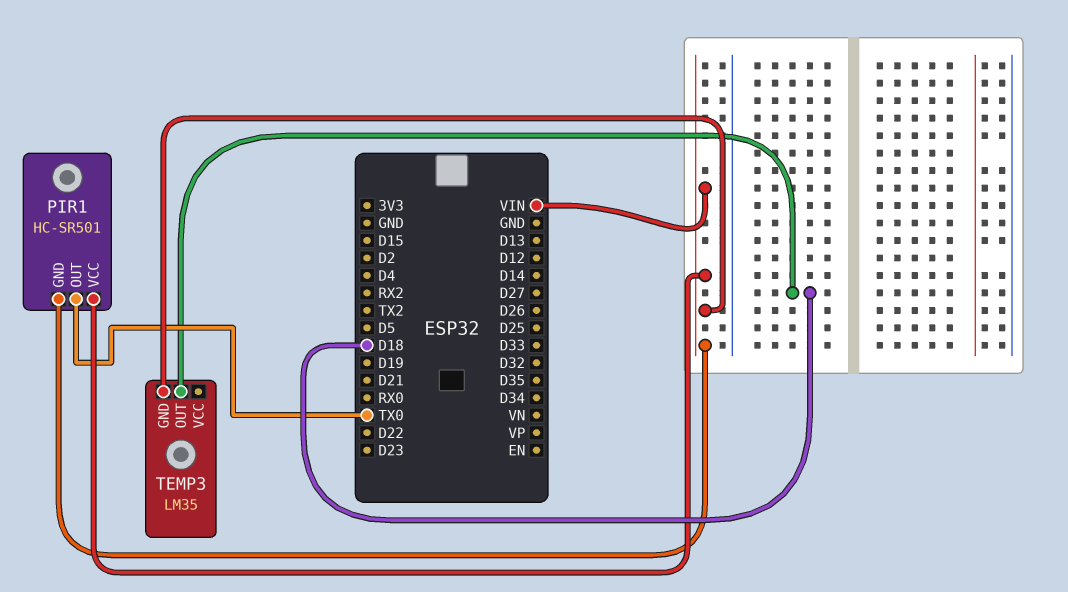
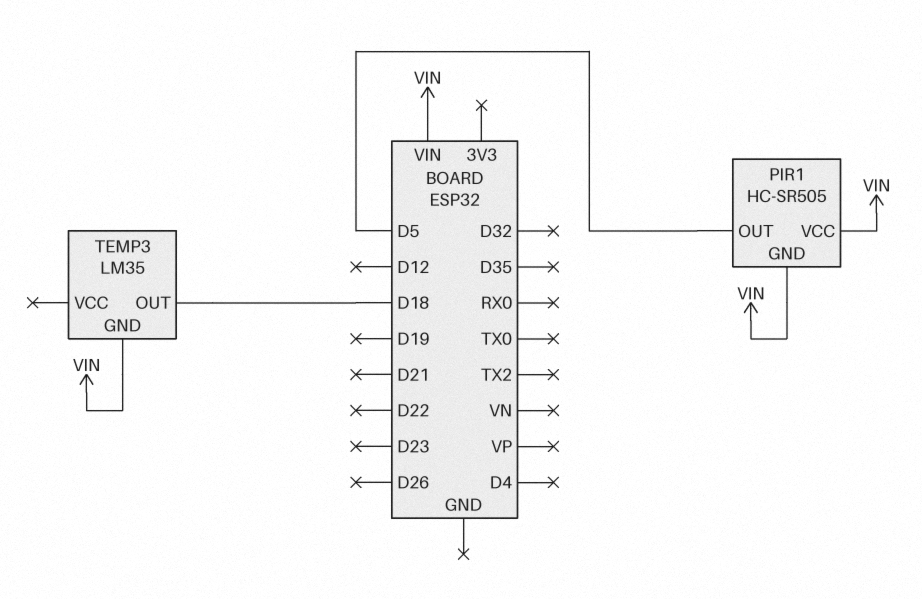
PIR1: HC-SR501 -> HC-SR505
PIR1 pin OUT: TX0 -> D5

